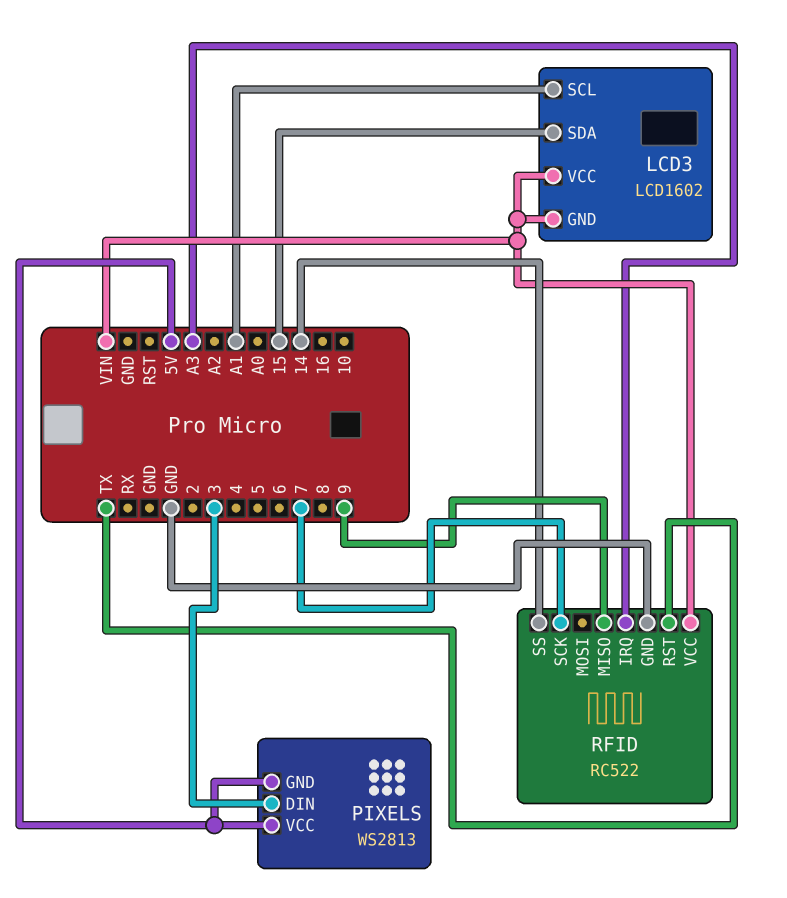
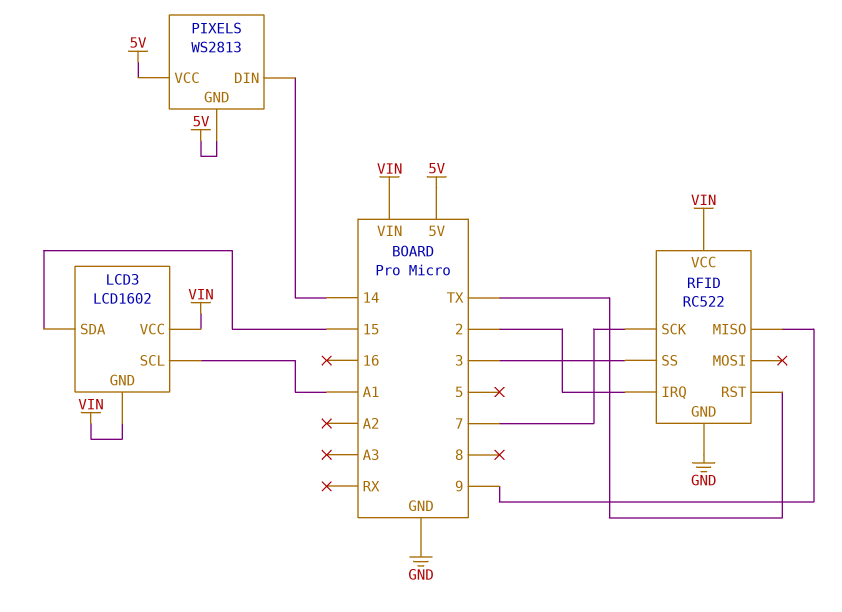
PIXELS pin DIN: 3 -> 14
RFID pin IRQ: A3 -> 2
RFID pin SS: 14 -> 3

